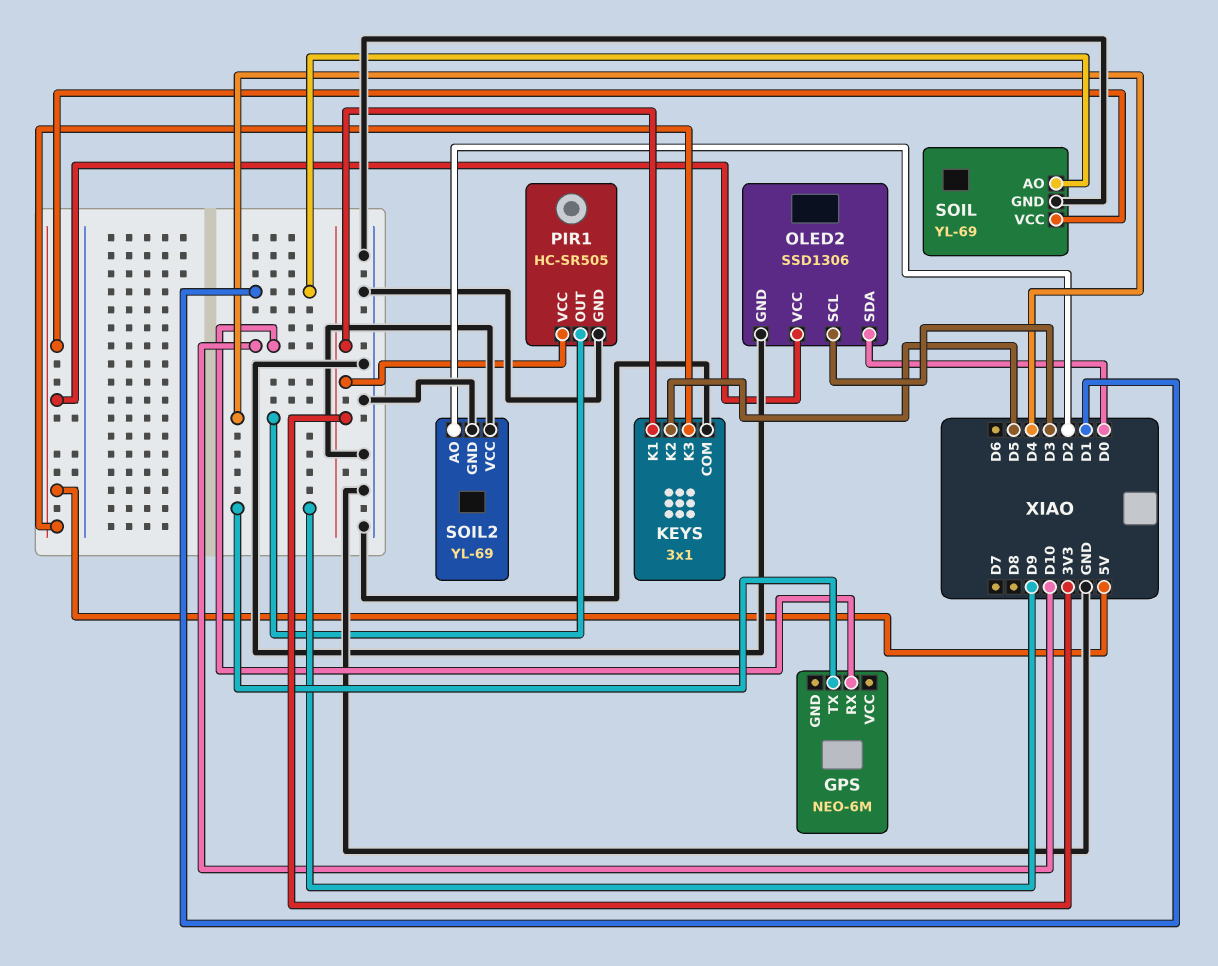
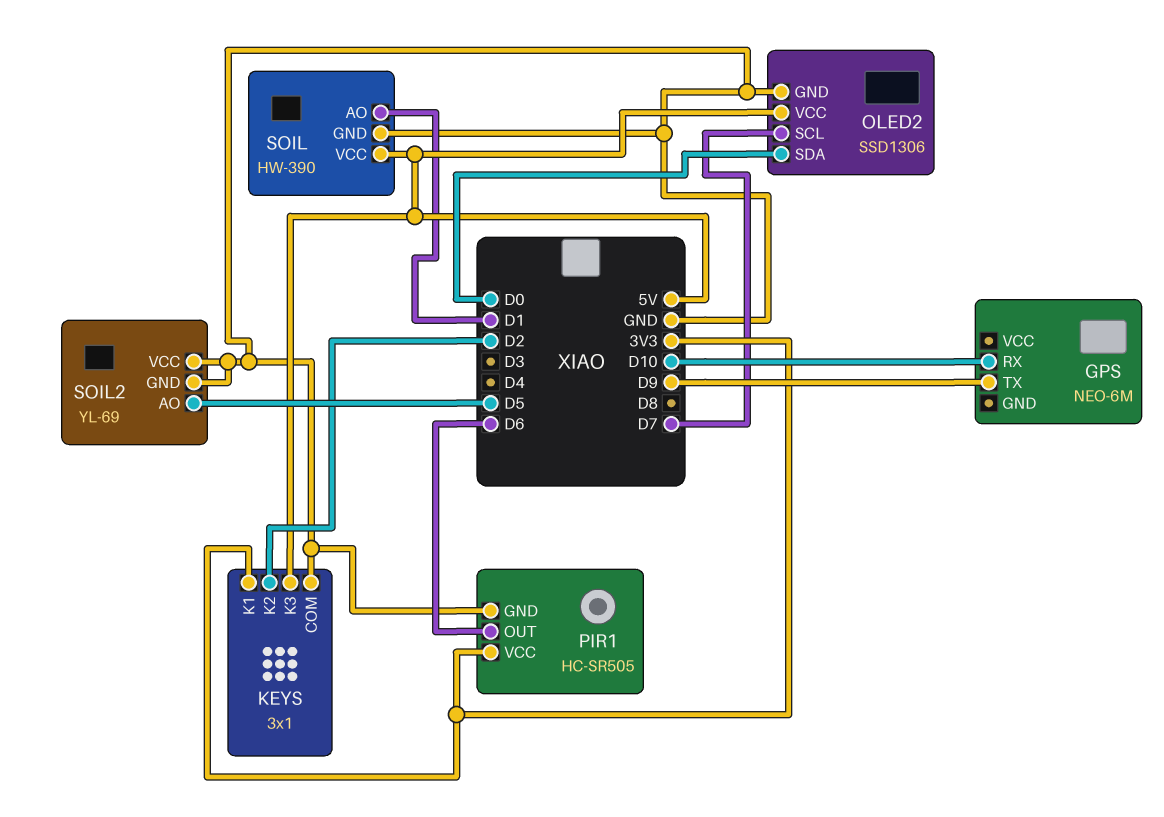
KEYS pin K2: D5 -> D2
OLED2 pin SCL: D3 -> D7
PIR1 pin OUT: D4 -> D6
SOIL: YL-69 -> HW-390
SOIL2 pin AO: D2 -> D5

